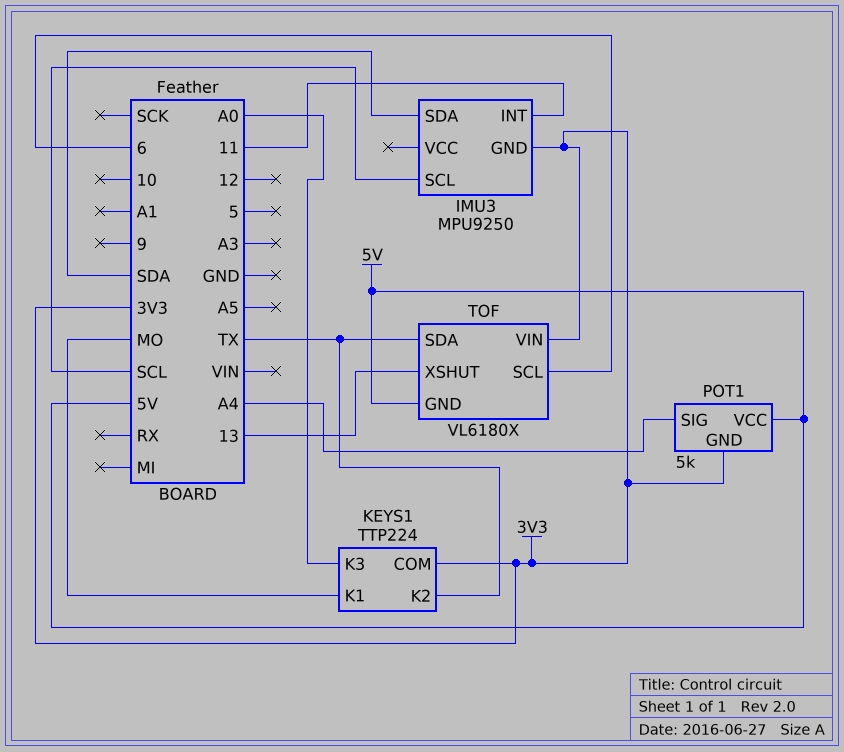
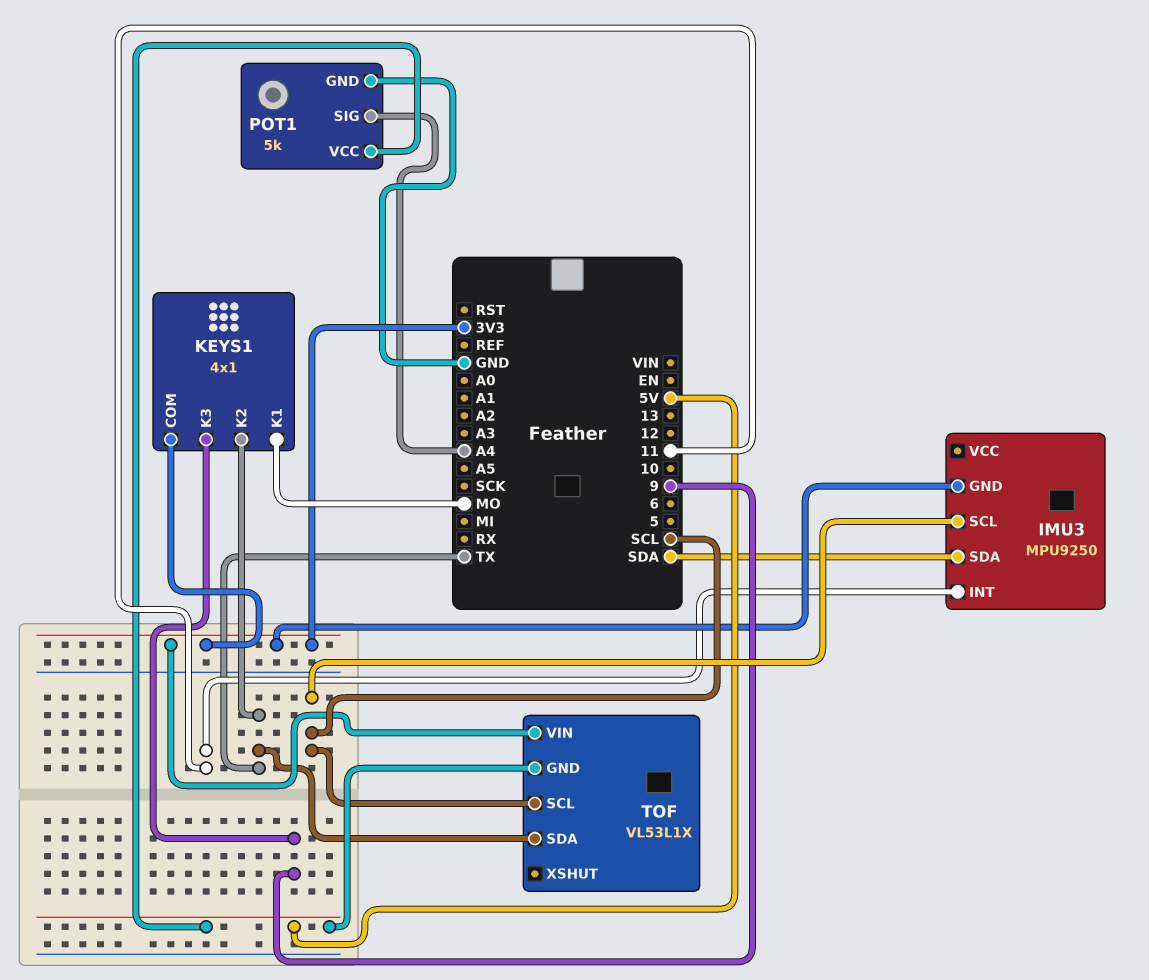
KEYS1: TTP224 -> 4x1
KEYS1 pin K3: A0 -> 9
POT1 pin GND: 3V3 -> GND
TOF: VL6180X -> VL53L1X
TOF pin SCL: 6 -> SCL
TOF pin XSHUT: 13 -> none

